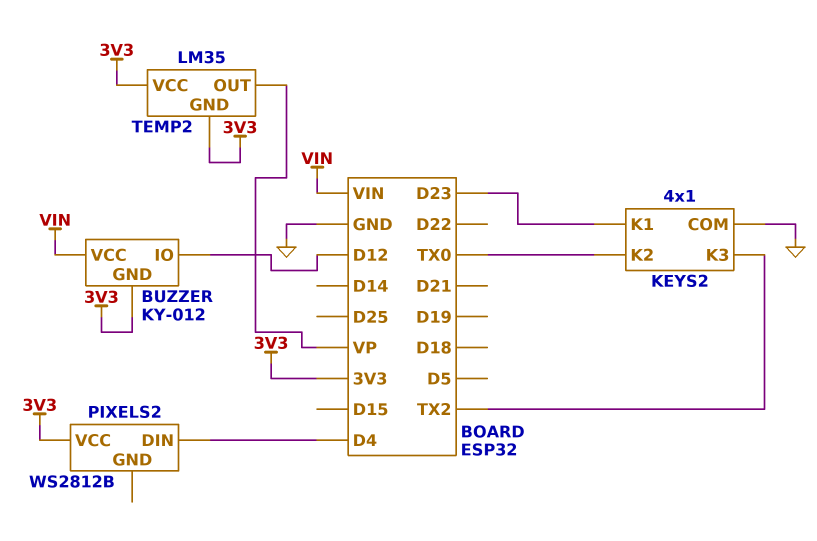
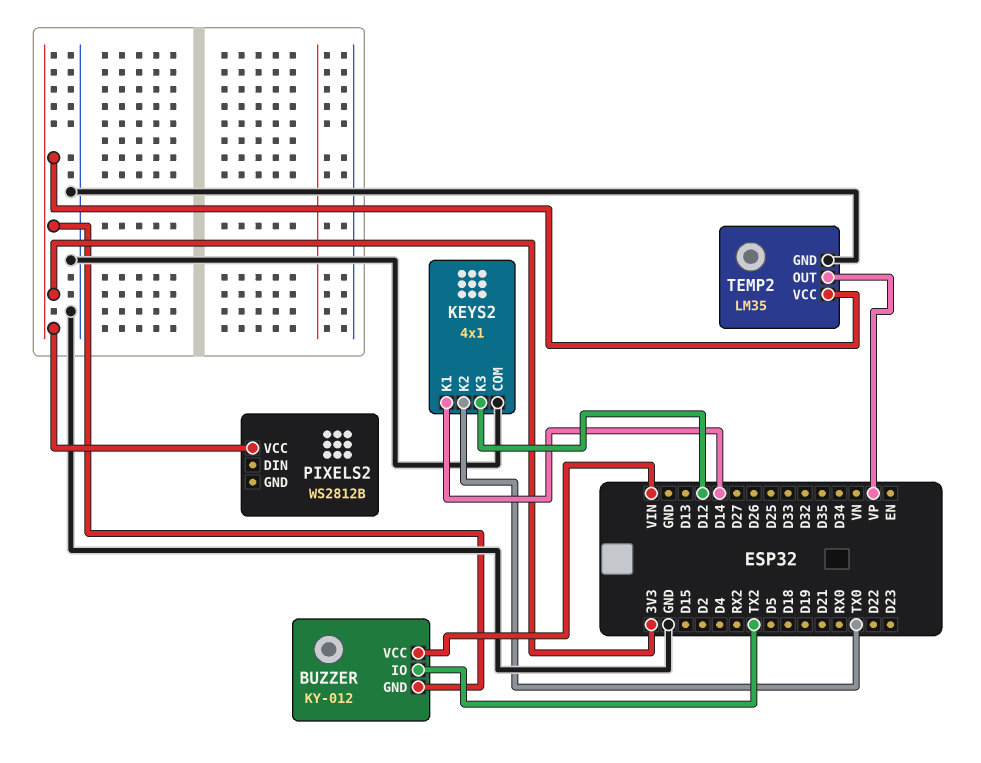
BUZZER pin IO: D12 -> TX2
KEYS2 pin K1: D23 -> D14
KEYS2 pin K3: TX2 -> D12
PIXELS2 pin DIN: D4 -> none
TEMP2 pin GND: 3V3 -> GND

